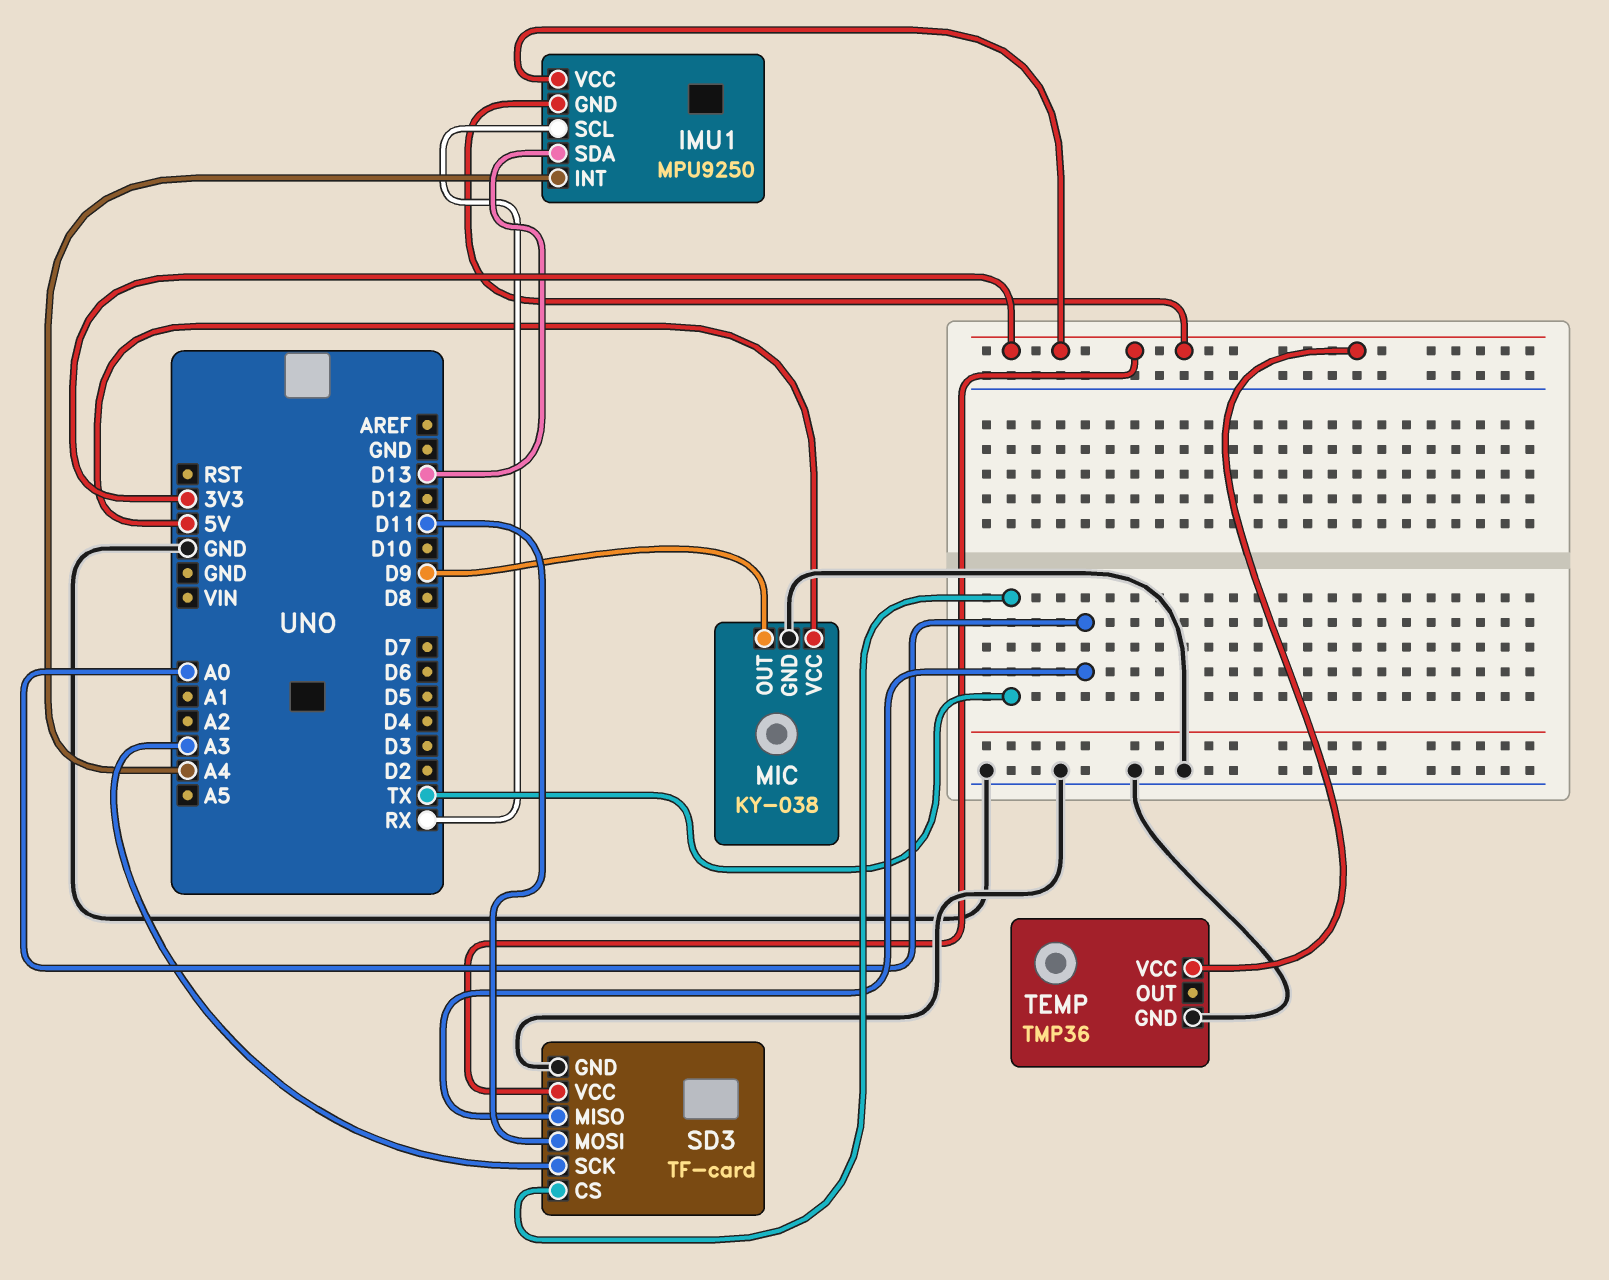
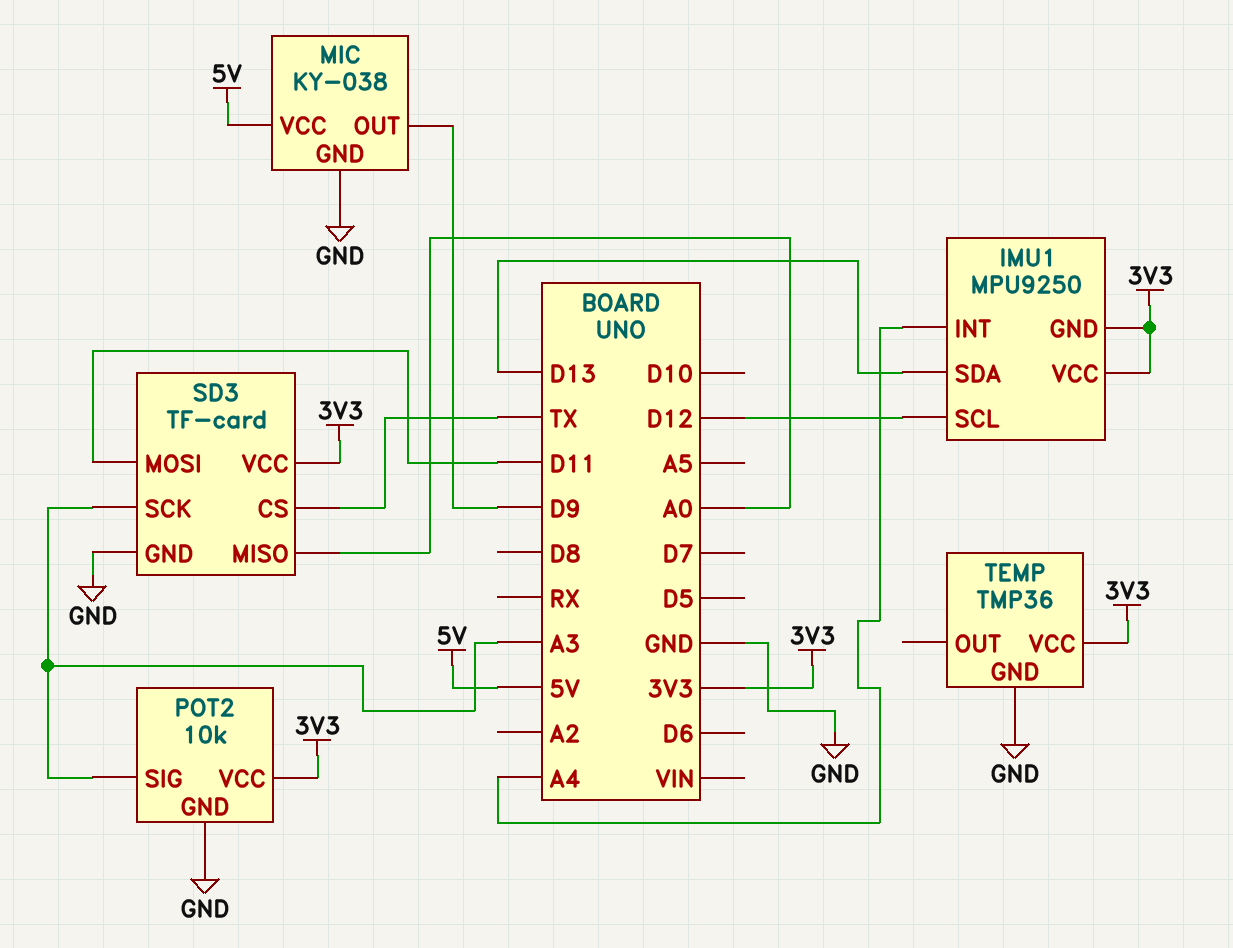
IMU1 pin SCL: RX -> D12
POT2: none -> 10k
POT2 pin GND: none -> GND
POT2 pin SIG: none -> A3
POT2 pin VCC: none -> 3V3

